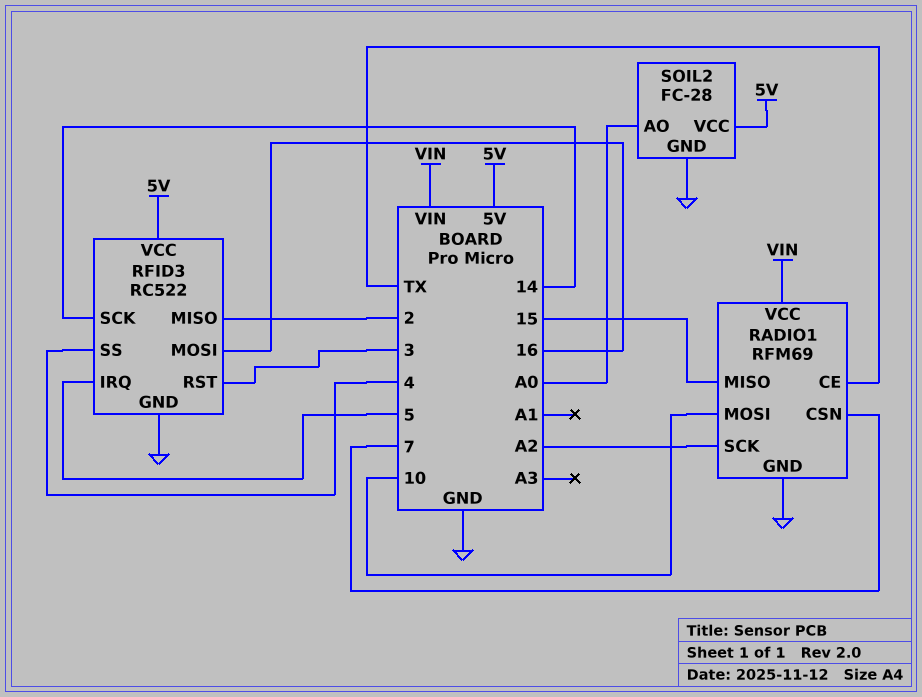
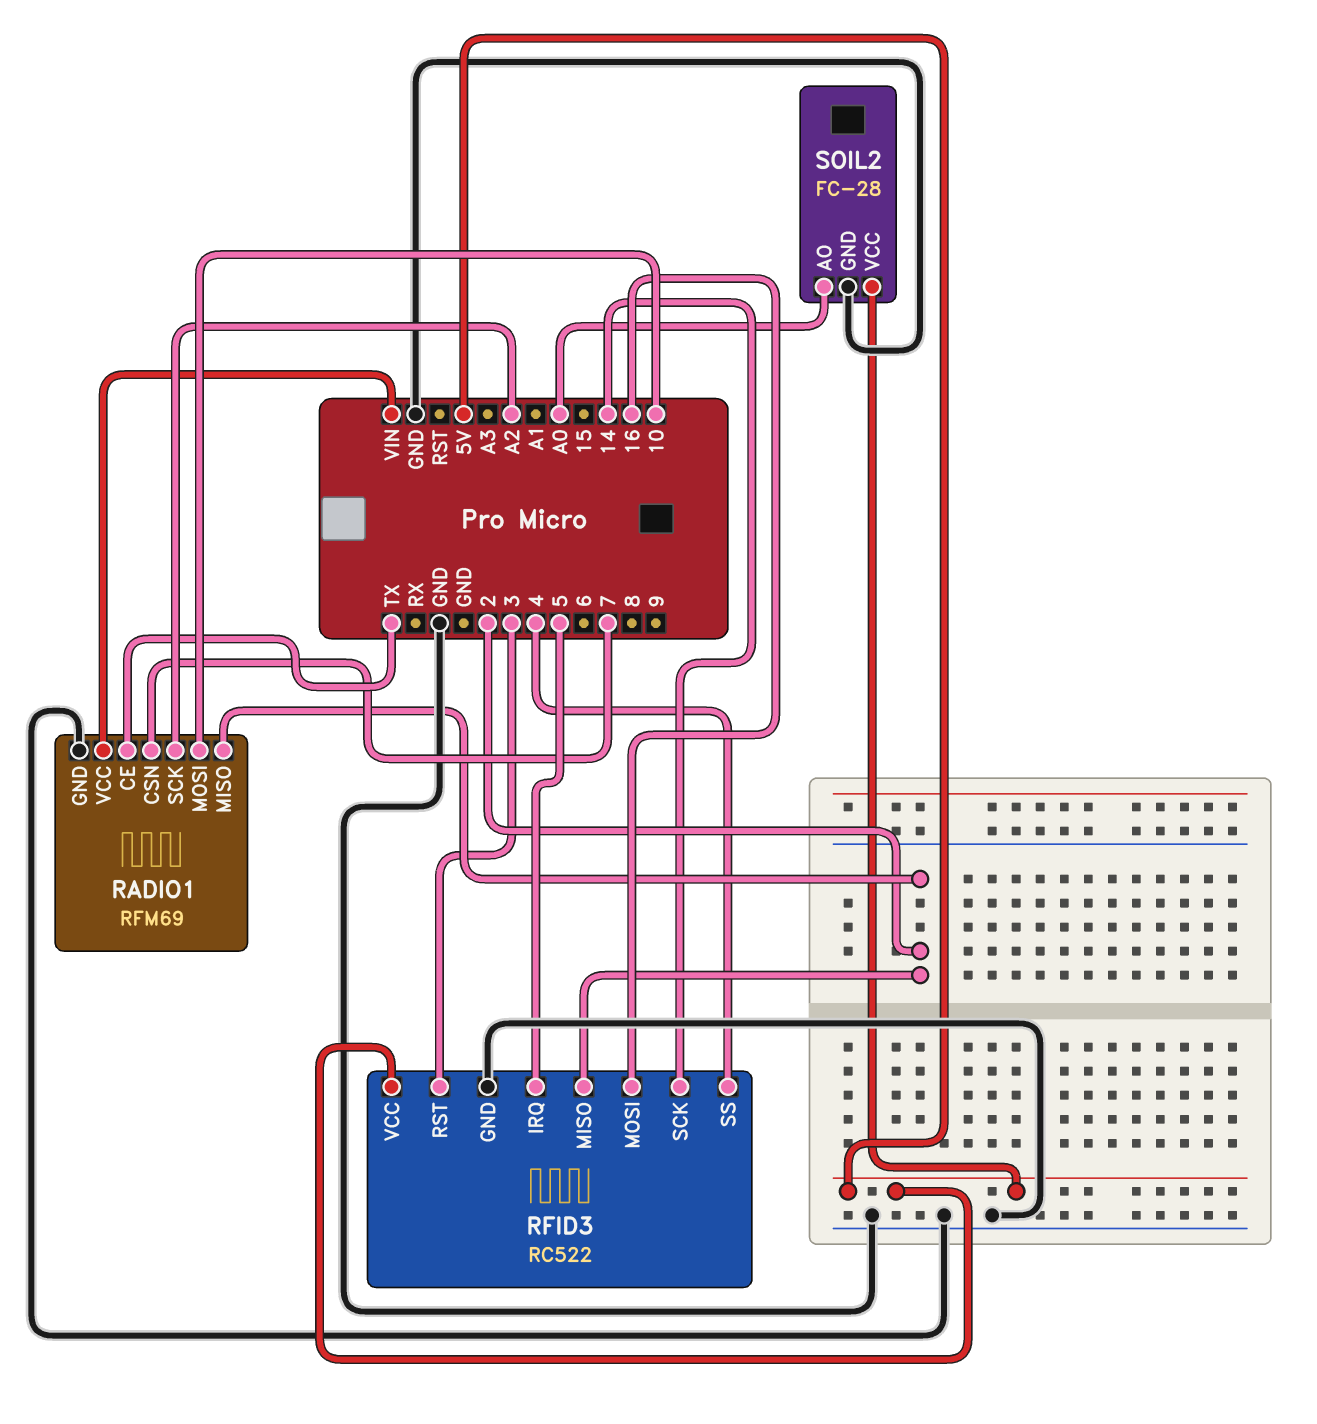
RADIO1 pin MISO: 15 -> 2

